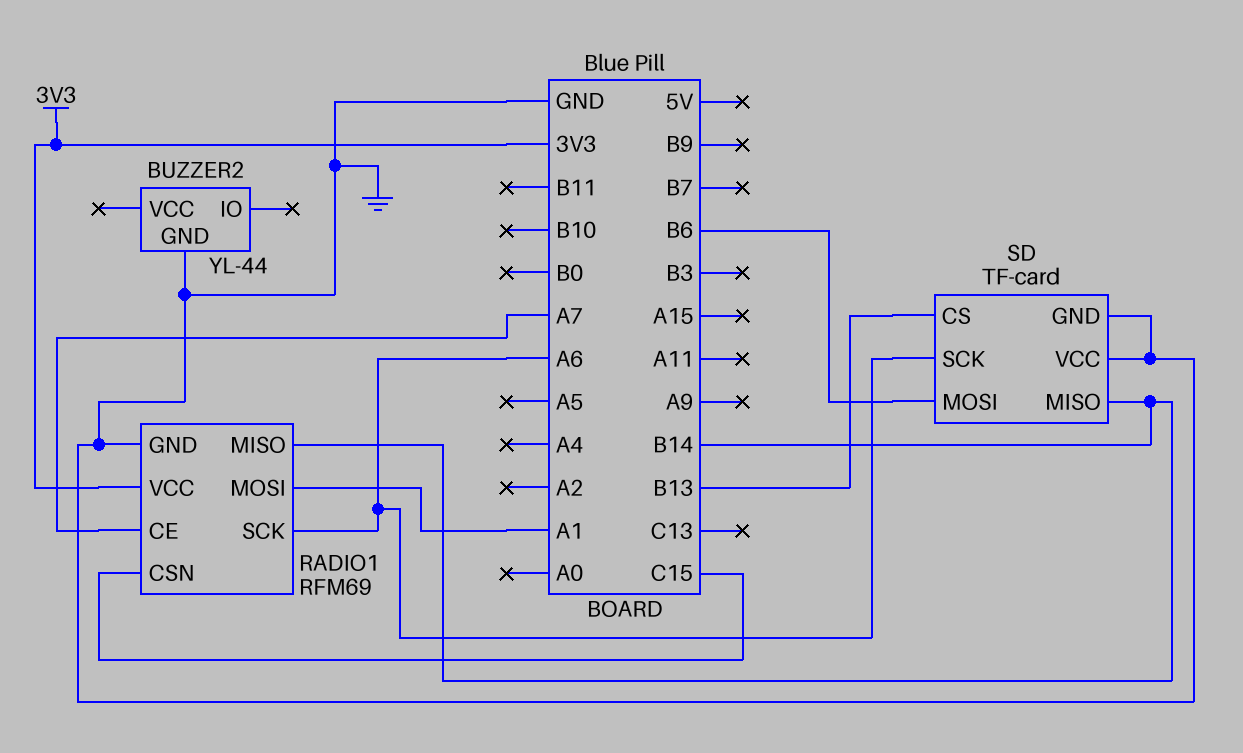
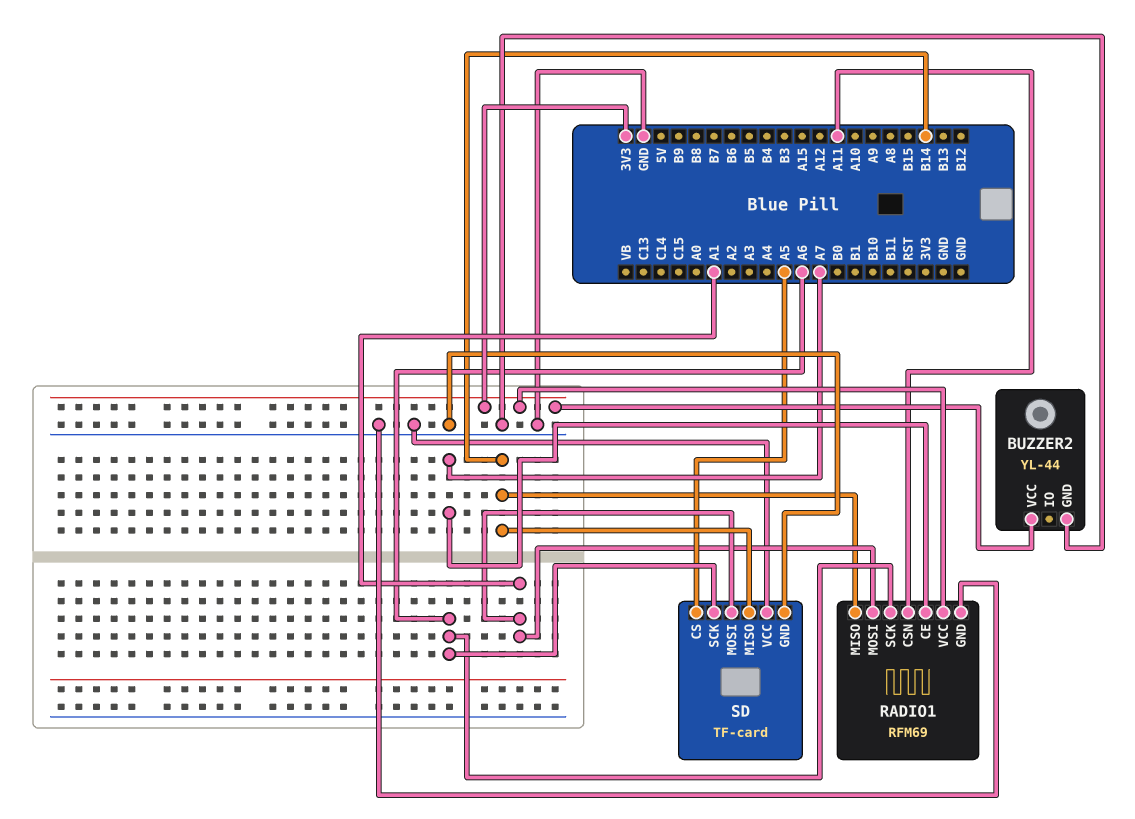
BUZZER2 pin VCC: none -> 3V3
RADIO1 pin CSN: C15 -> A11
SD pin CS: B13 -> A5
SD pin MOSI: B6 -> A1

